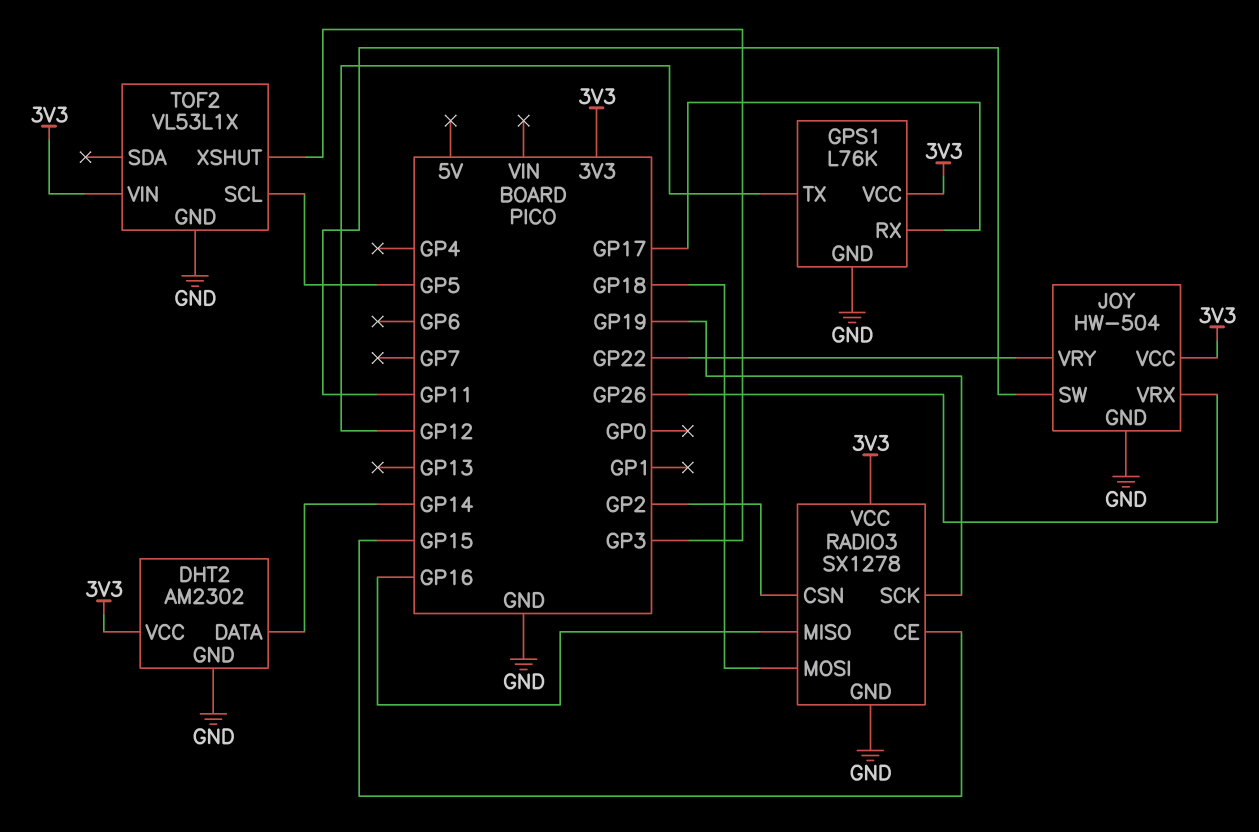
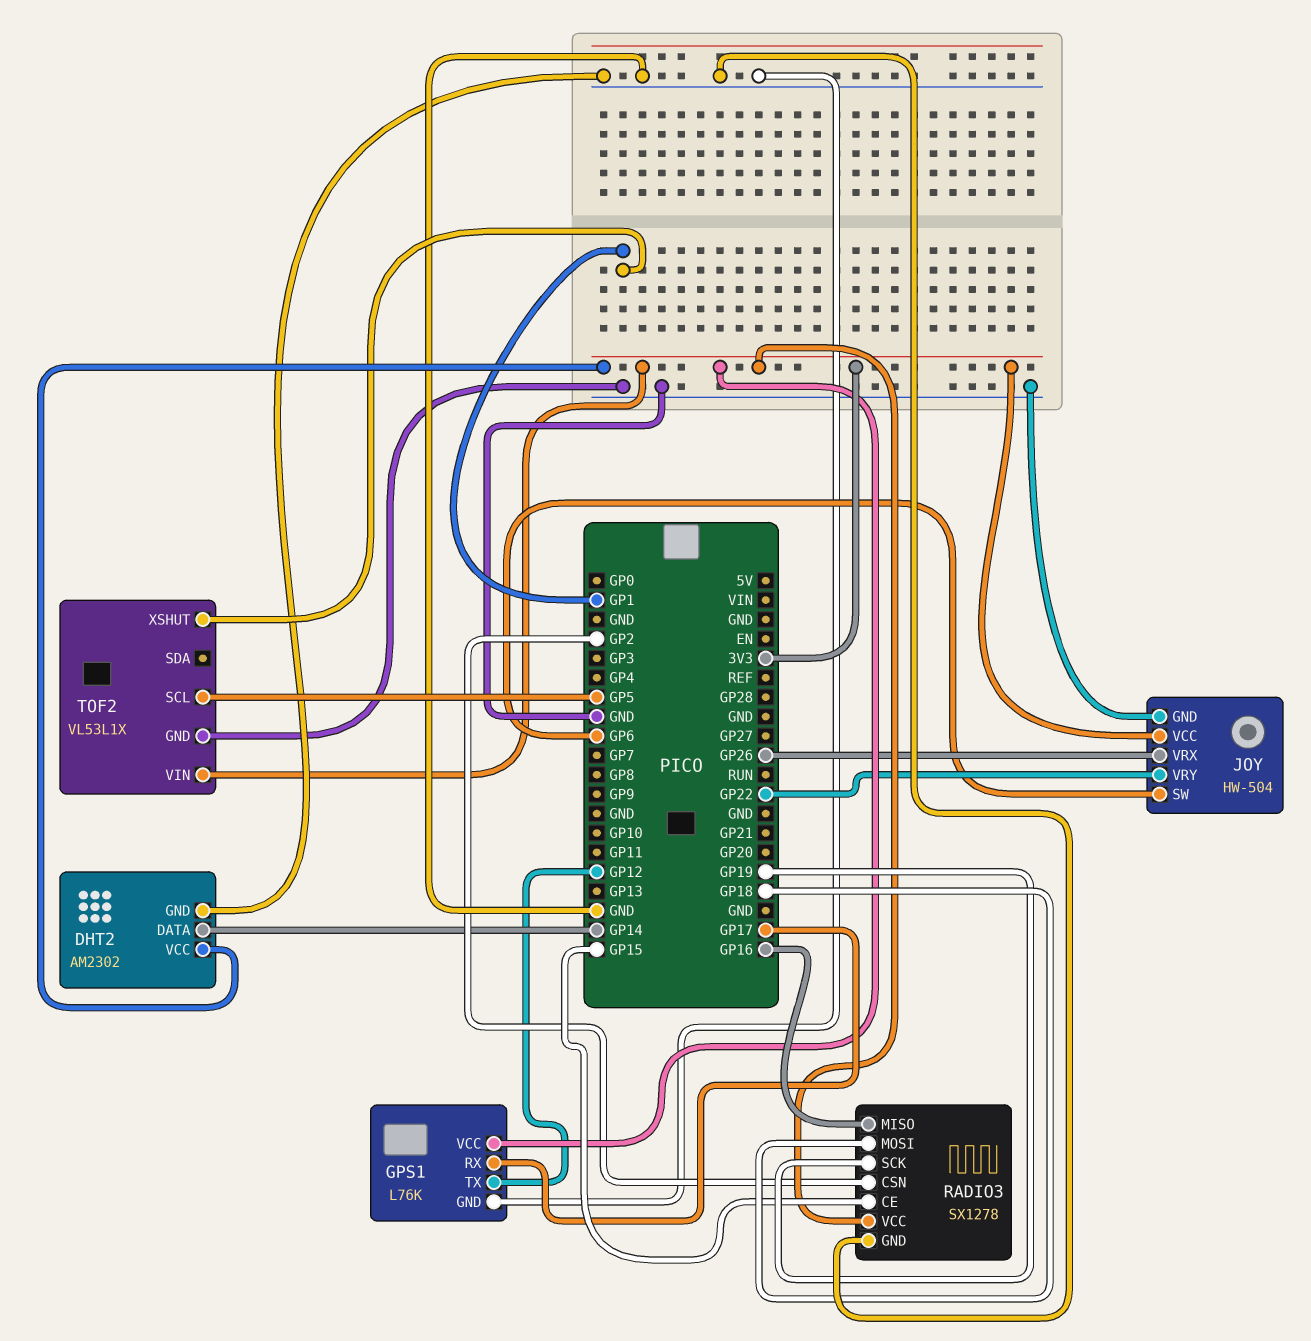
JOY pin SW: GP11 -> GP6
TOF2 pin XSHUT: GP3 -> GP1

